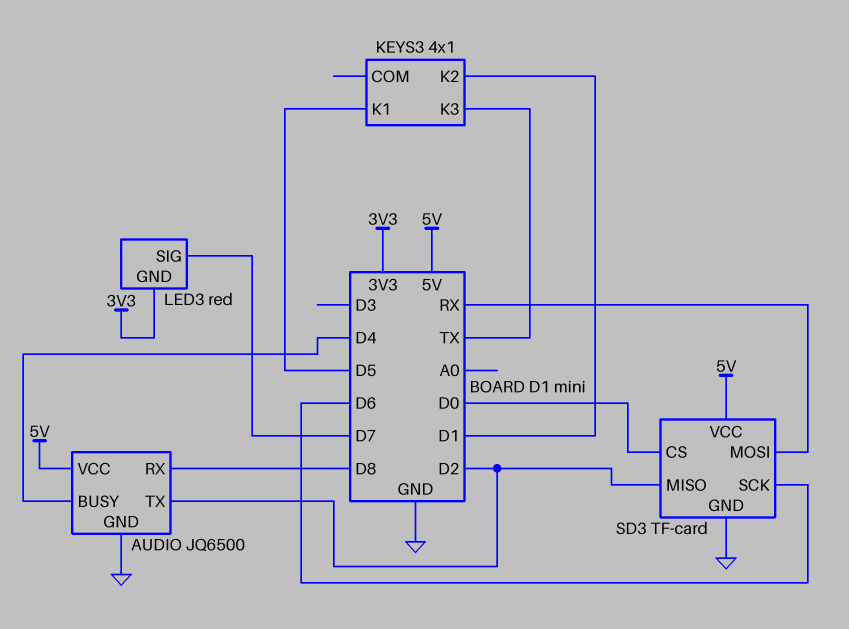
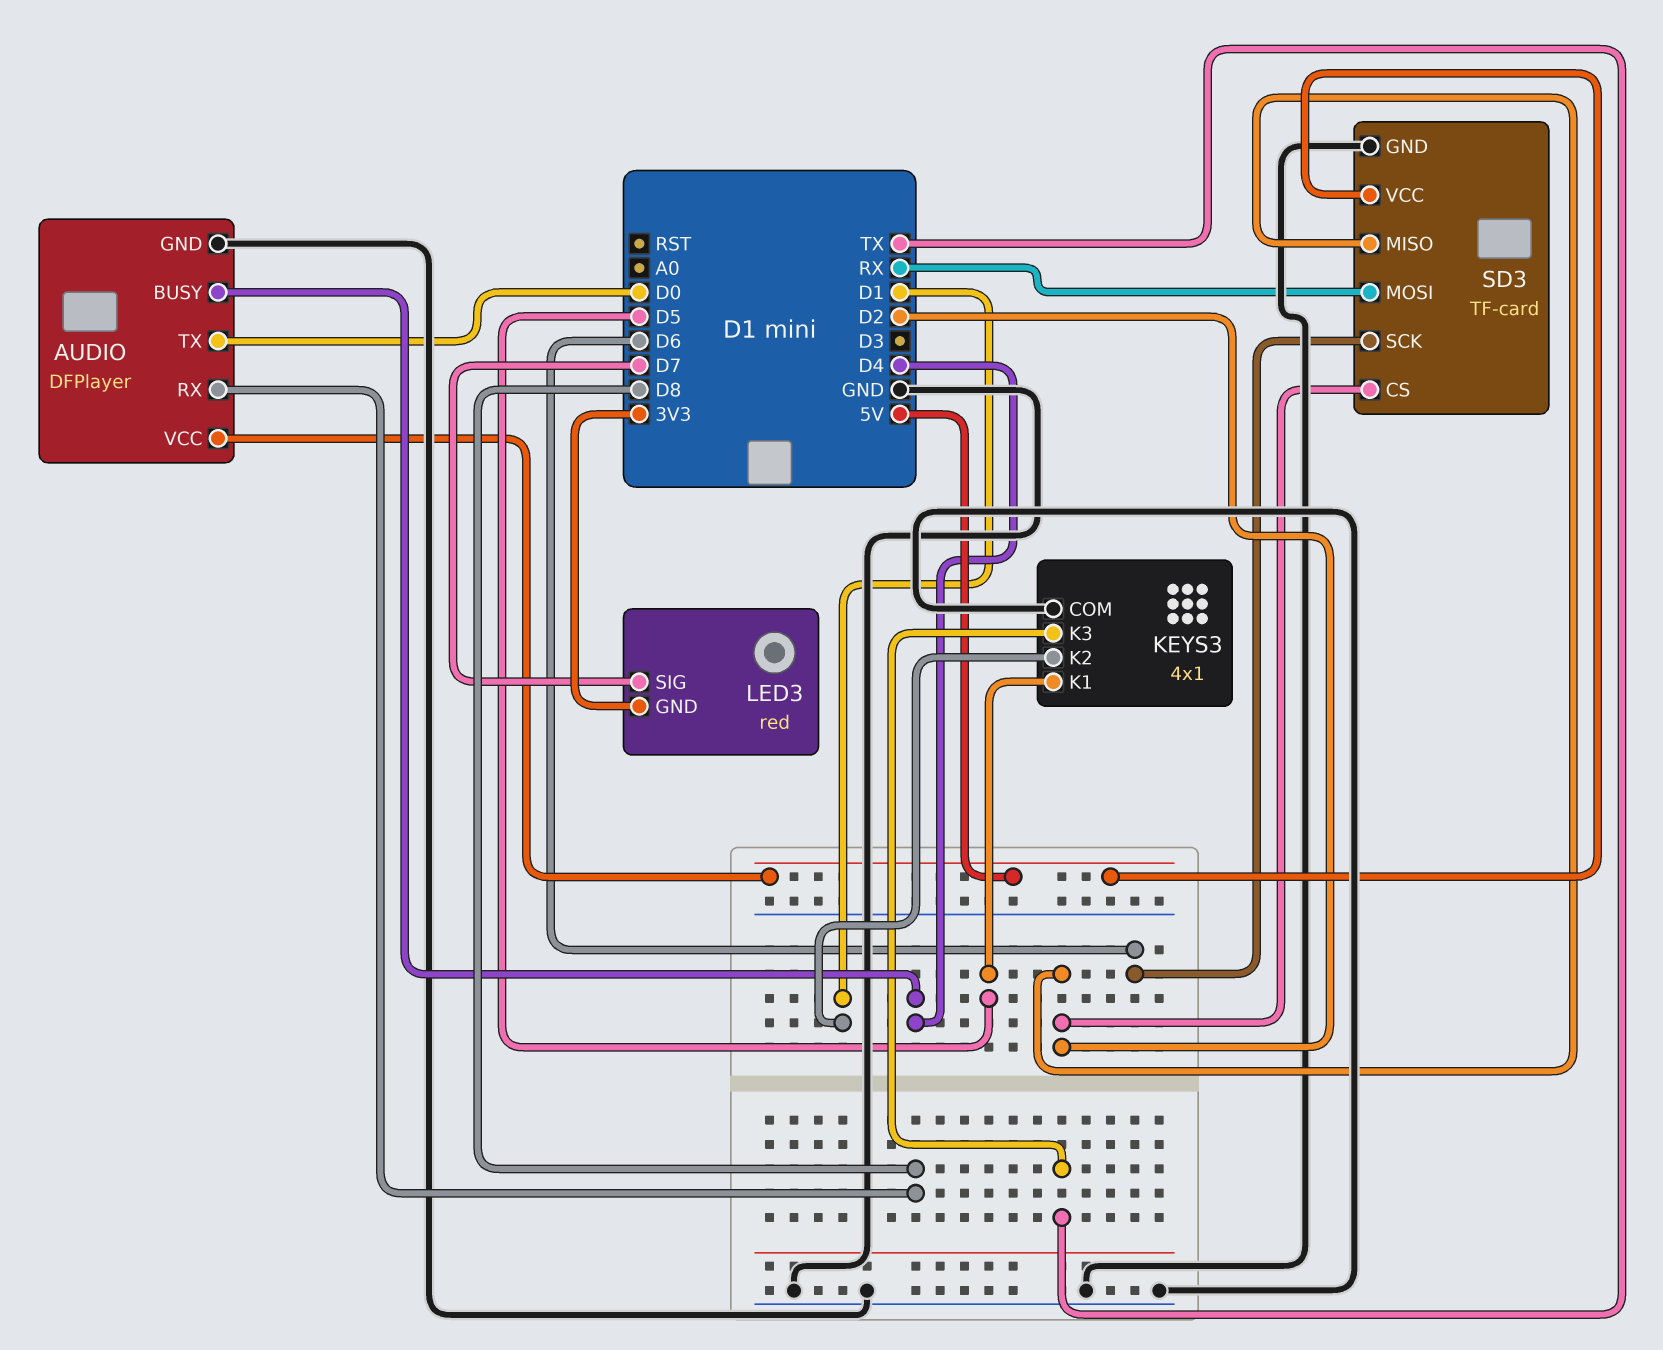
AUDIO: JQ6500 -> DFPlayer
AUDIO pin TX: D2 -> D0
KEYS3 pin COM: none -> GND
SD3 pin CS: D0 -> D2

